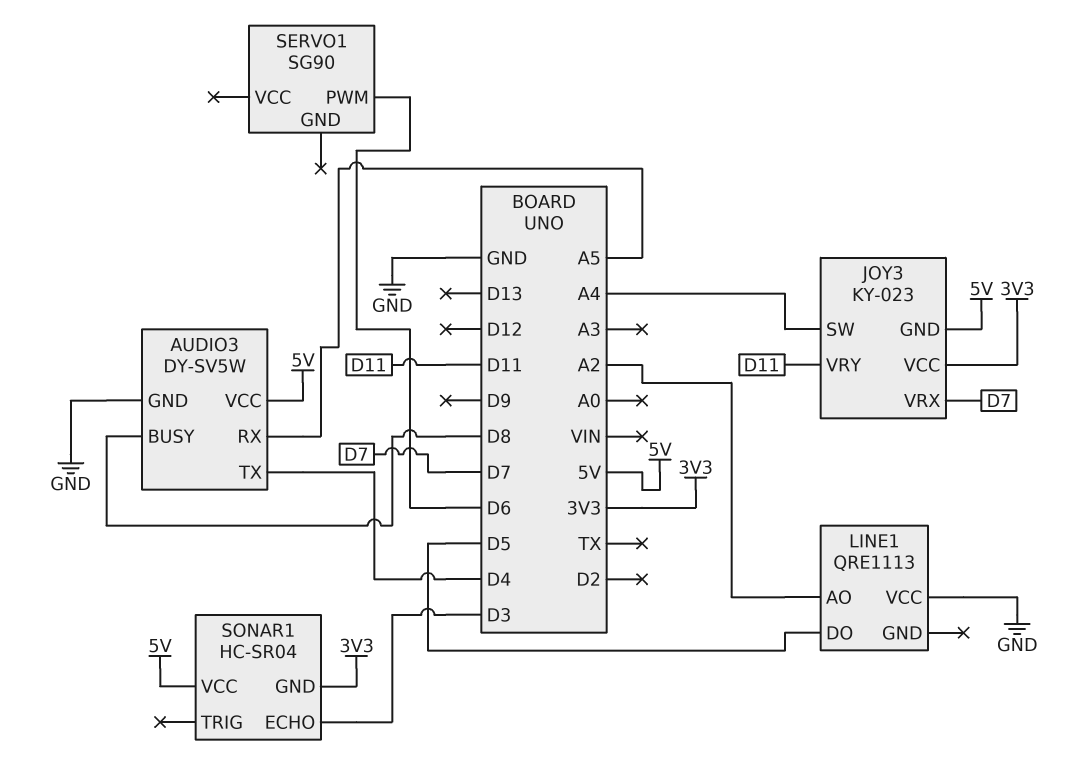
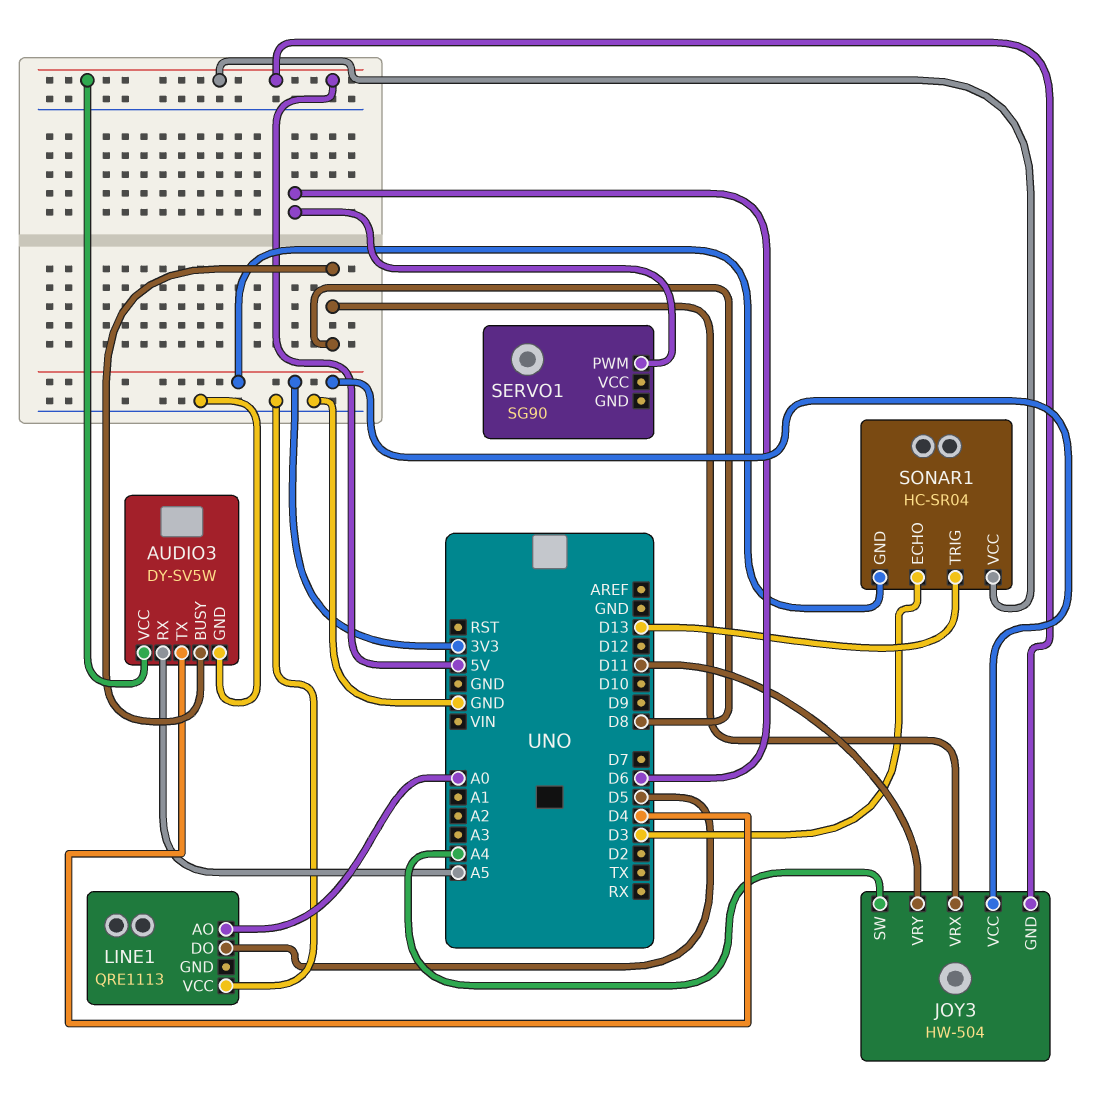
JOY3: KY-023 -> HW-504
JOY3 pin VRX: D7 -> D8
LINE1 pin AO: A2 -> A0
SONAR1 pin TRIG: none -> D13

